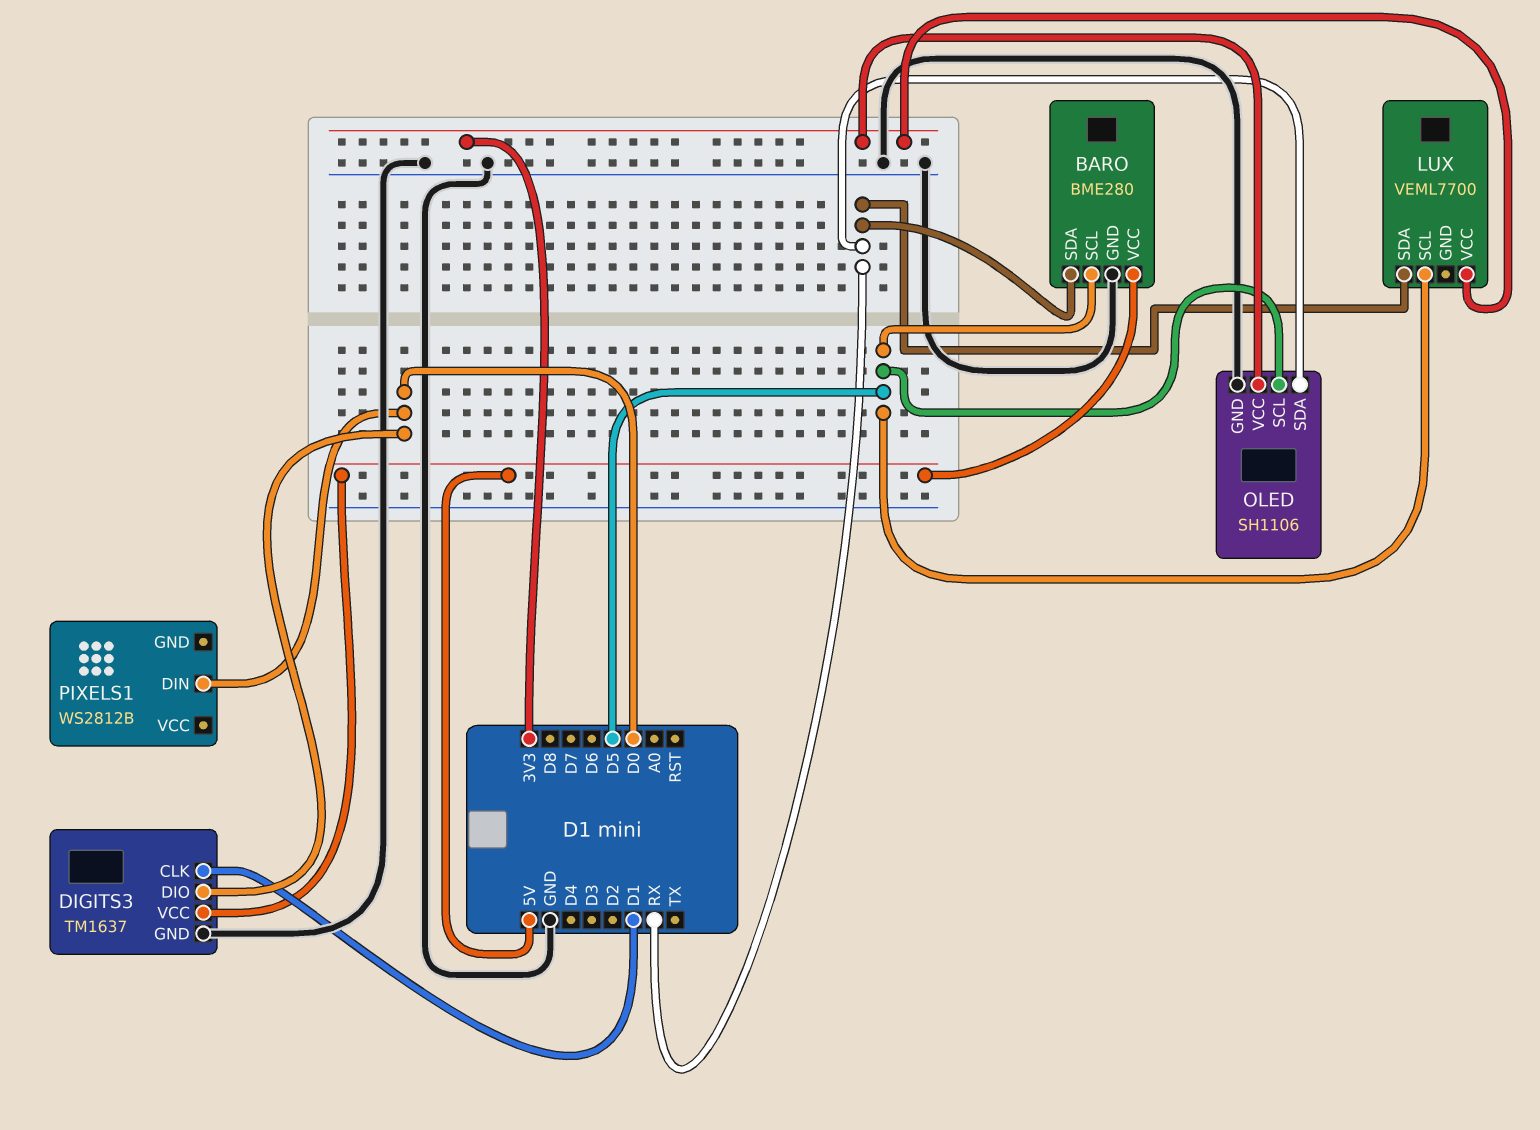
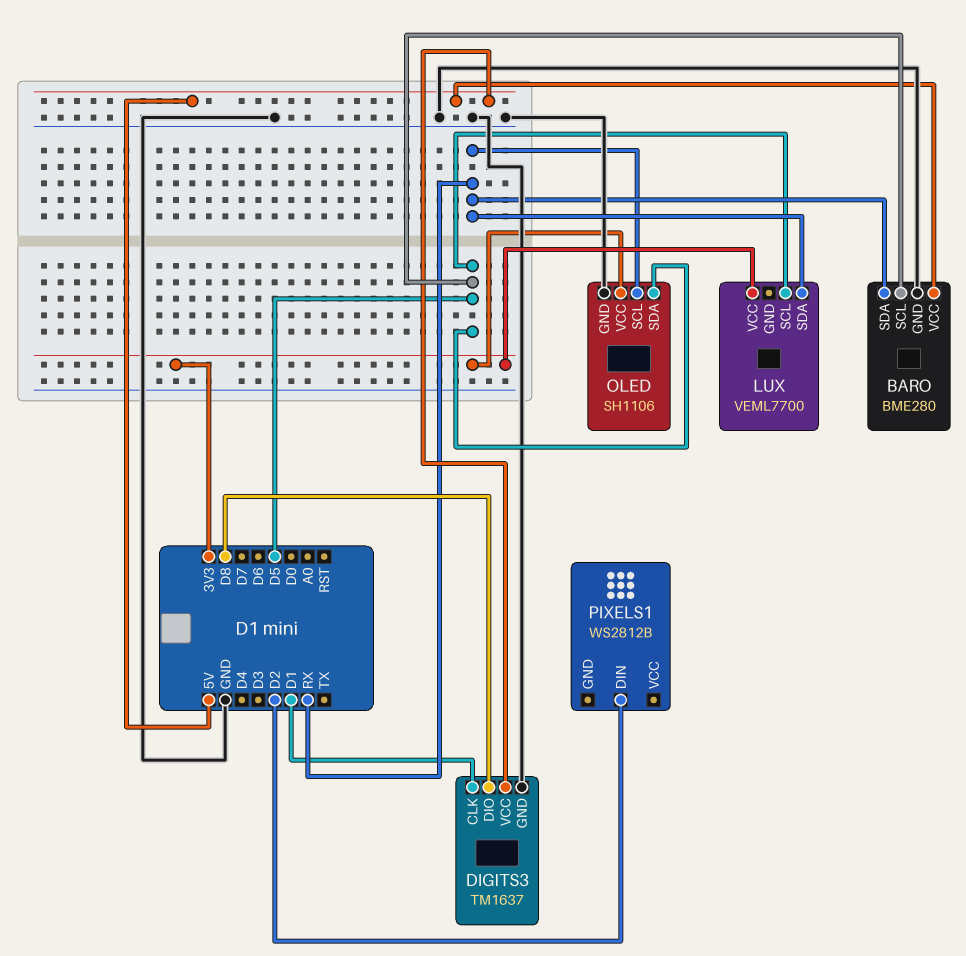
DIGITS3 pin DIO: D0 -> D8
OLED pin SCL: D5 -> RX
OLED pin SDA: RX -> D5
PIXELS1 pin DIN: D0 -> D2

